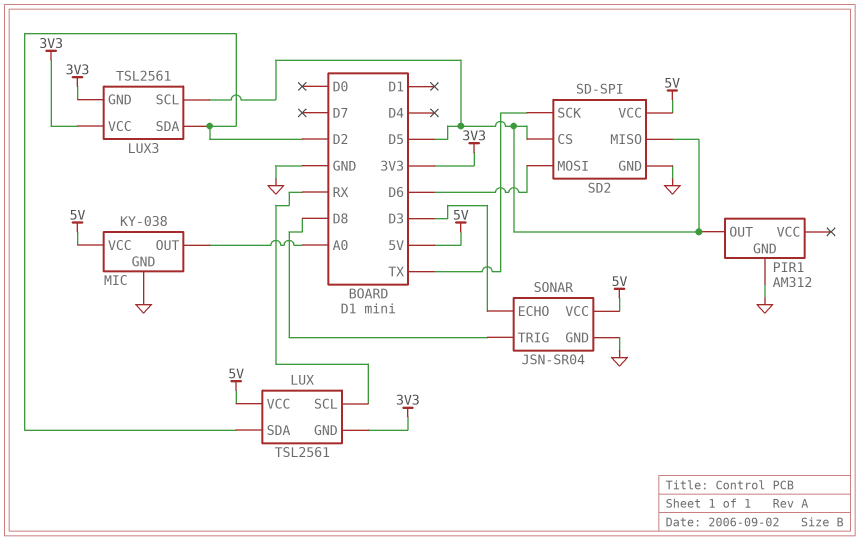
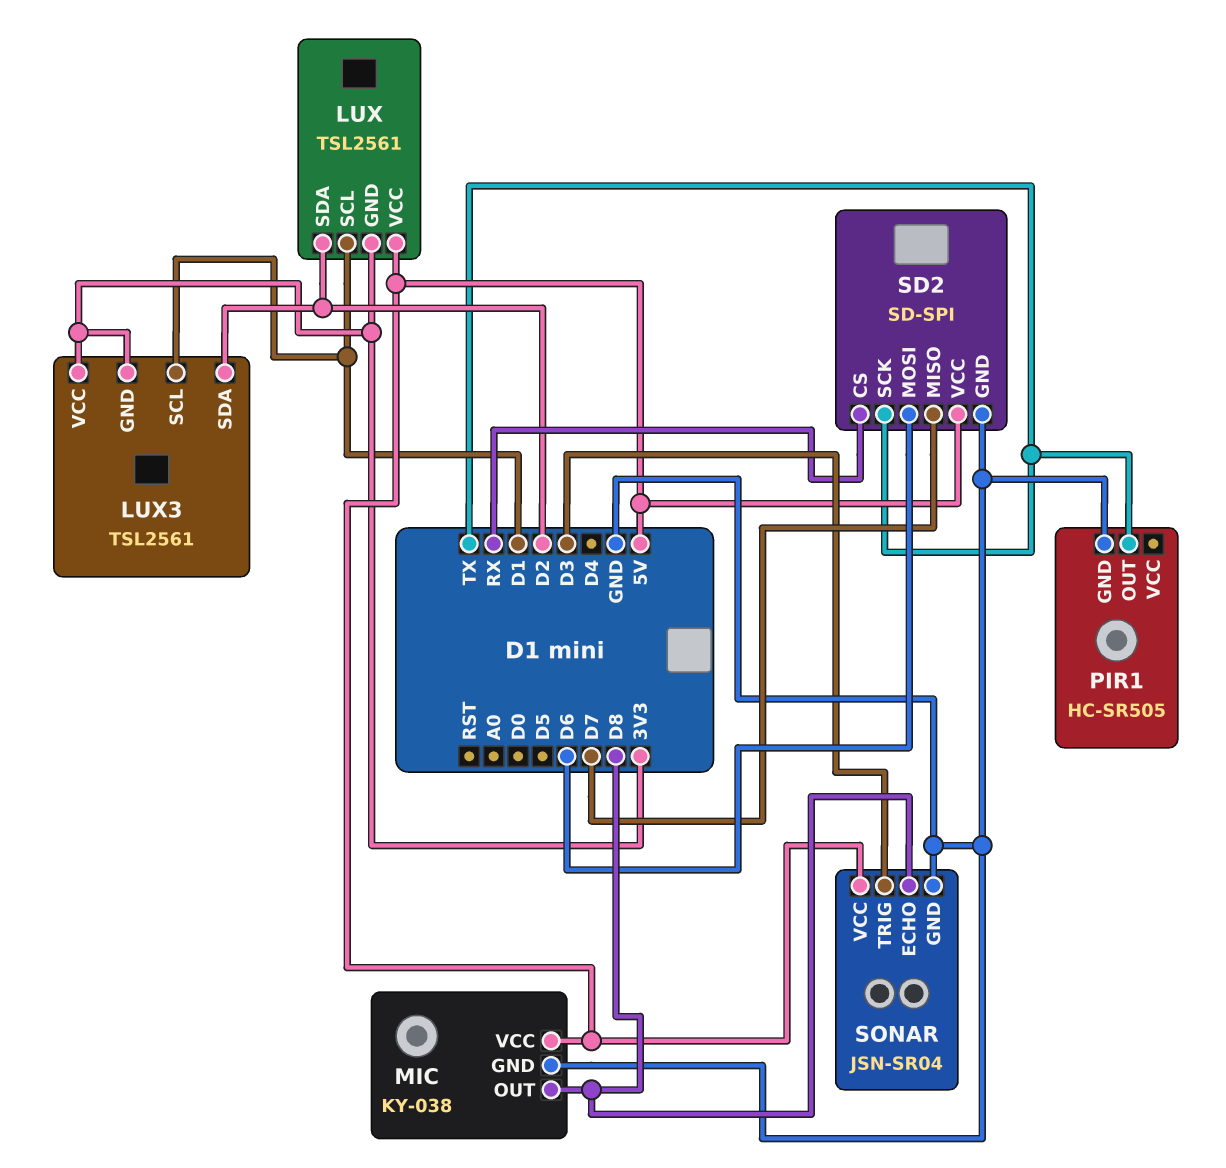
LUX pin SCL: RX -> D1
LUX3 pin SCL: D5 -> D1
MIC pin OUT: A0 -> D8
PIR1: AM312 -> HC-SR505
PIR1 pin OUT: D5 -> TX
SD2 pin CS: D5 -> RX
SD2 pin MISO: D5 -> D7
SONAR pin ECHO: D3 -> D8
SONAR pin TRIG: D8 -> D3

